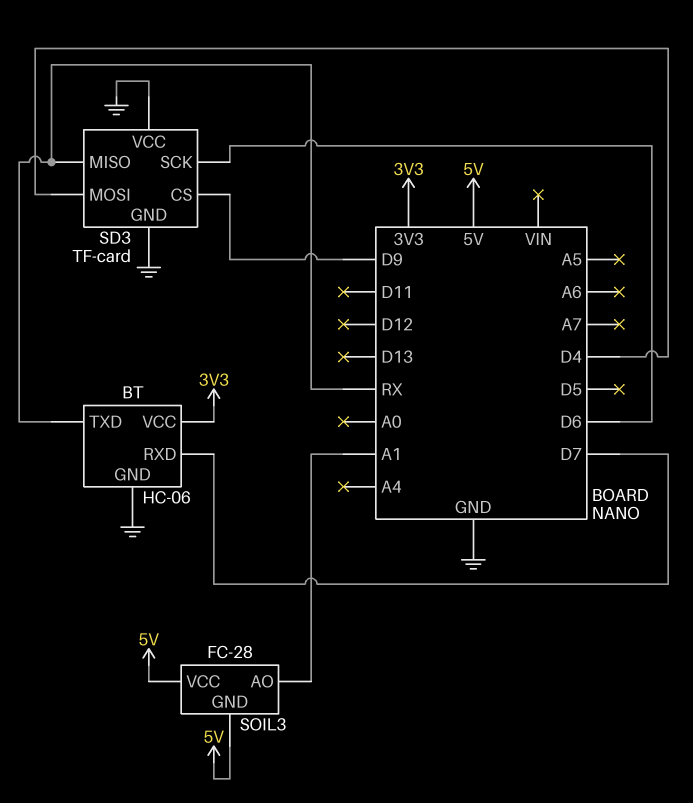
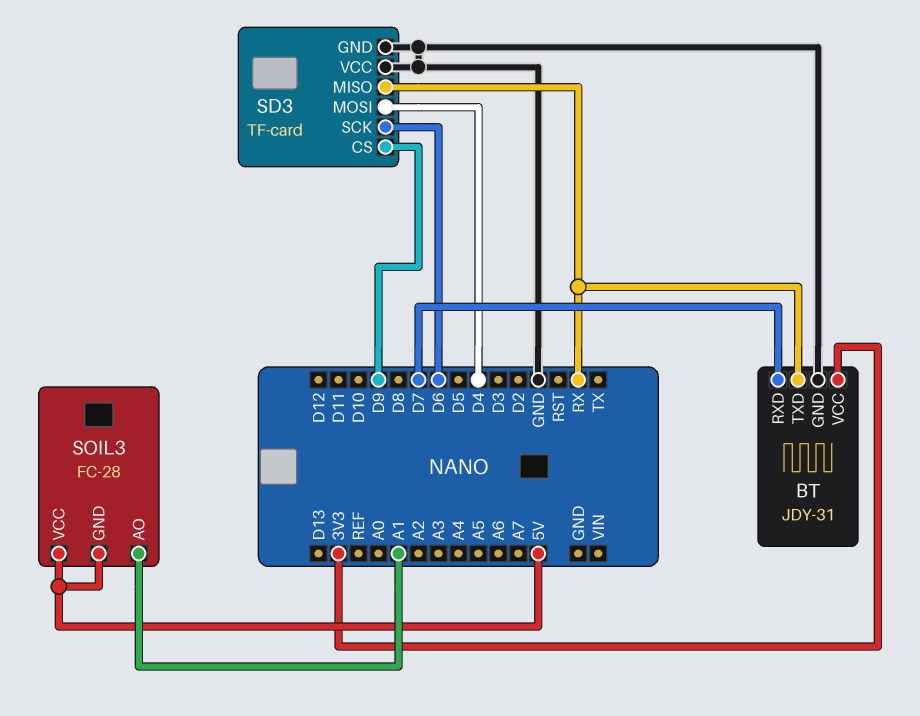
BT: HC-06 -> JDY-31

